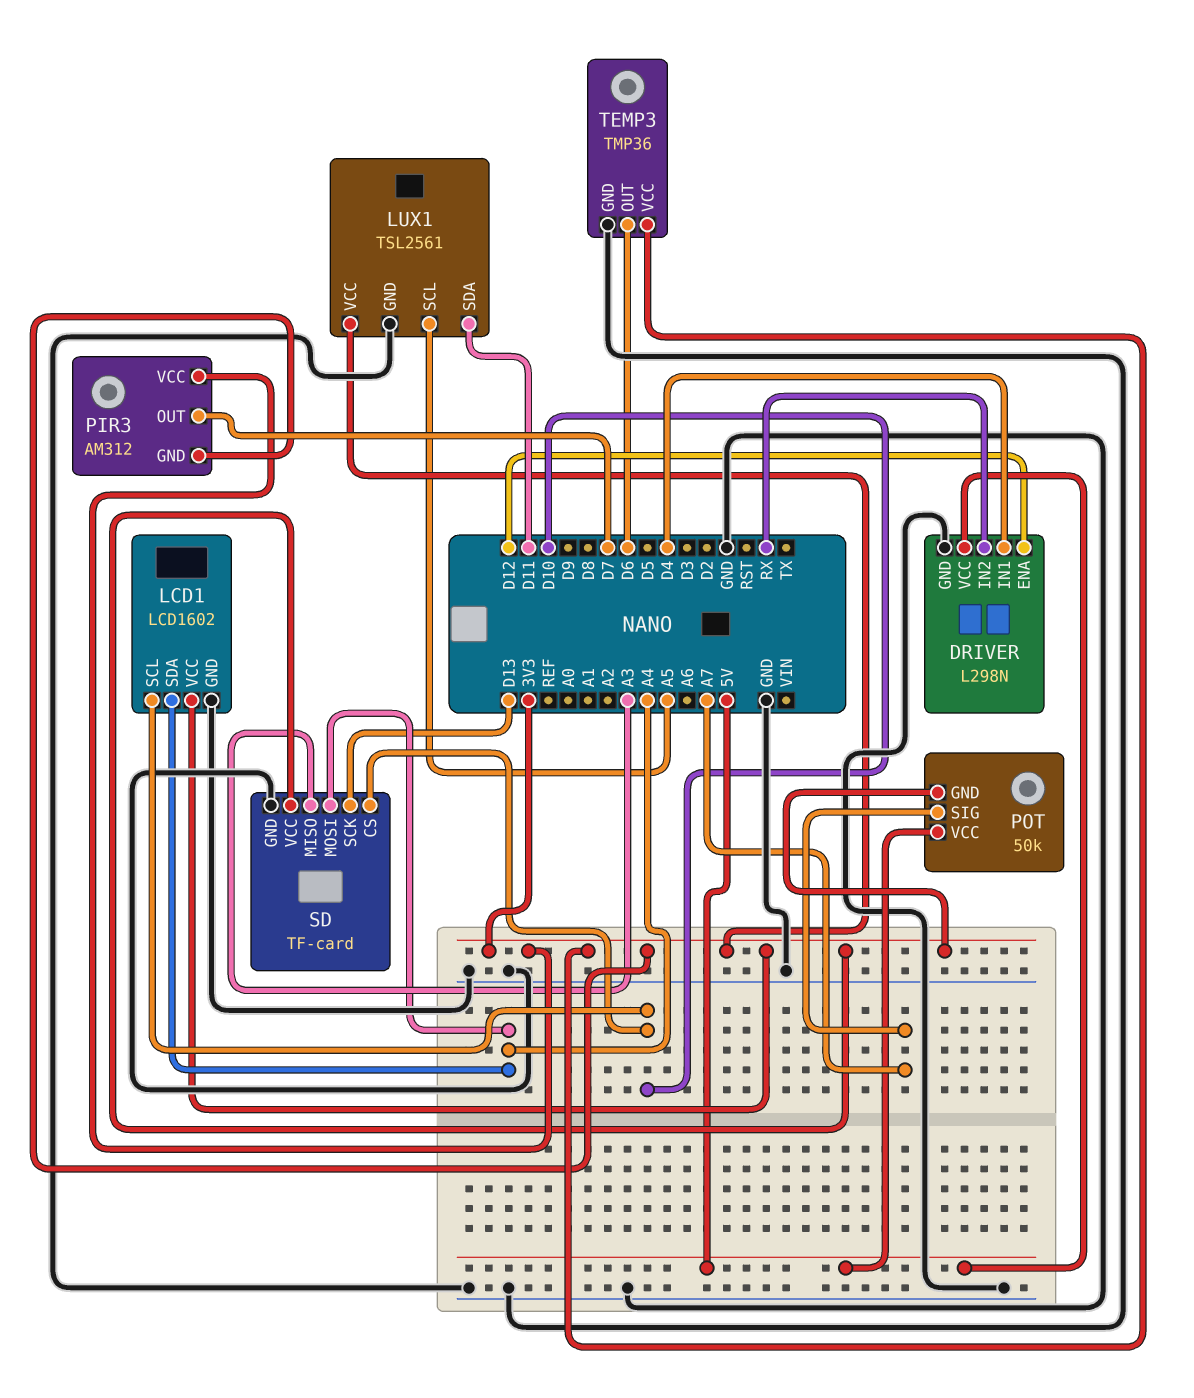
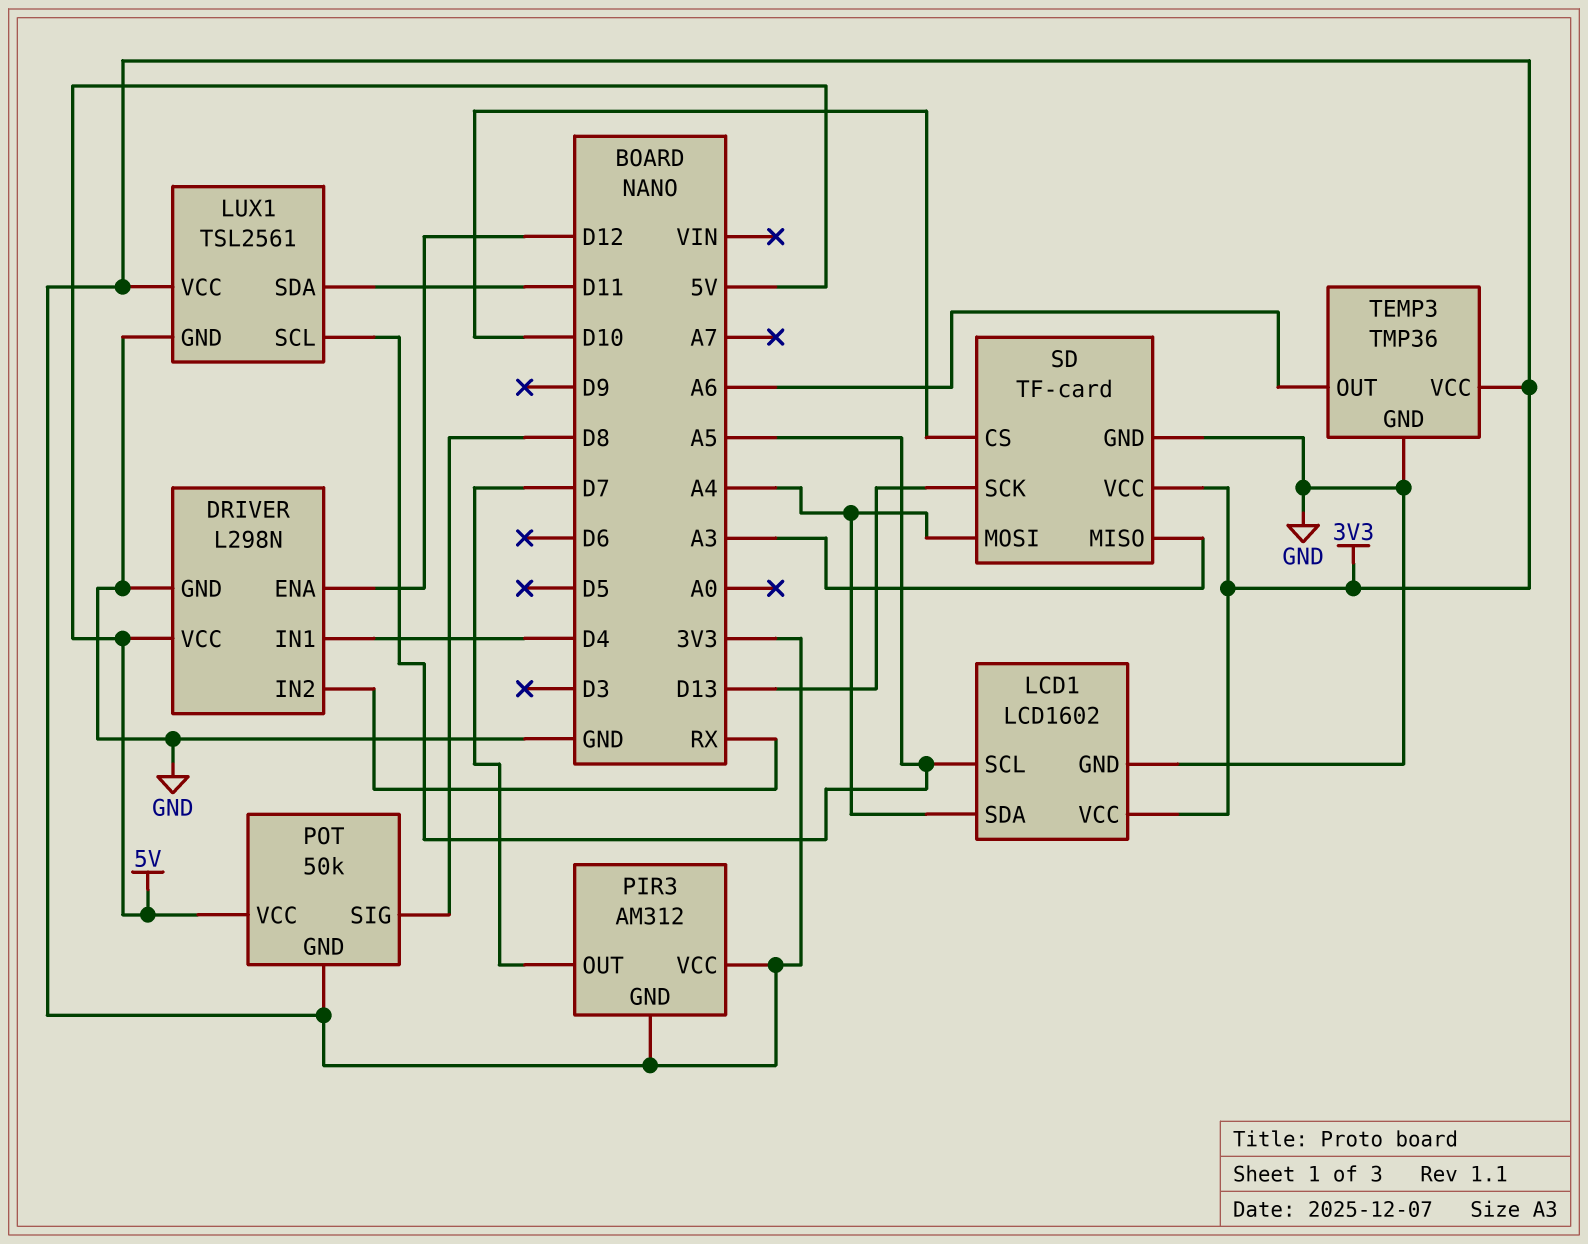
LCD1 pin SCL: D10 -> A5
POT pin SIG: A7 -> D8
TEMP3 pin OUT: D6 -> A6

